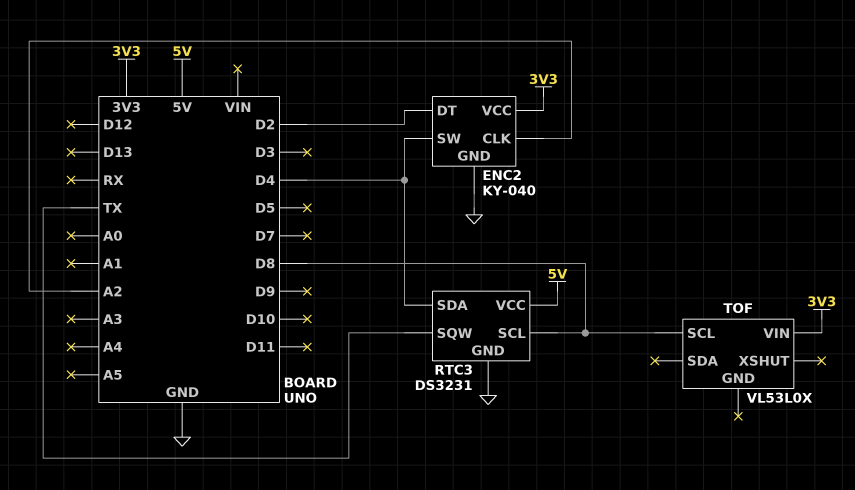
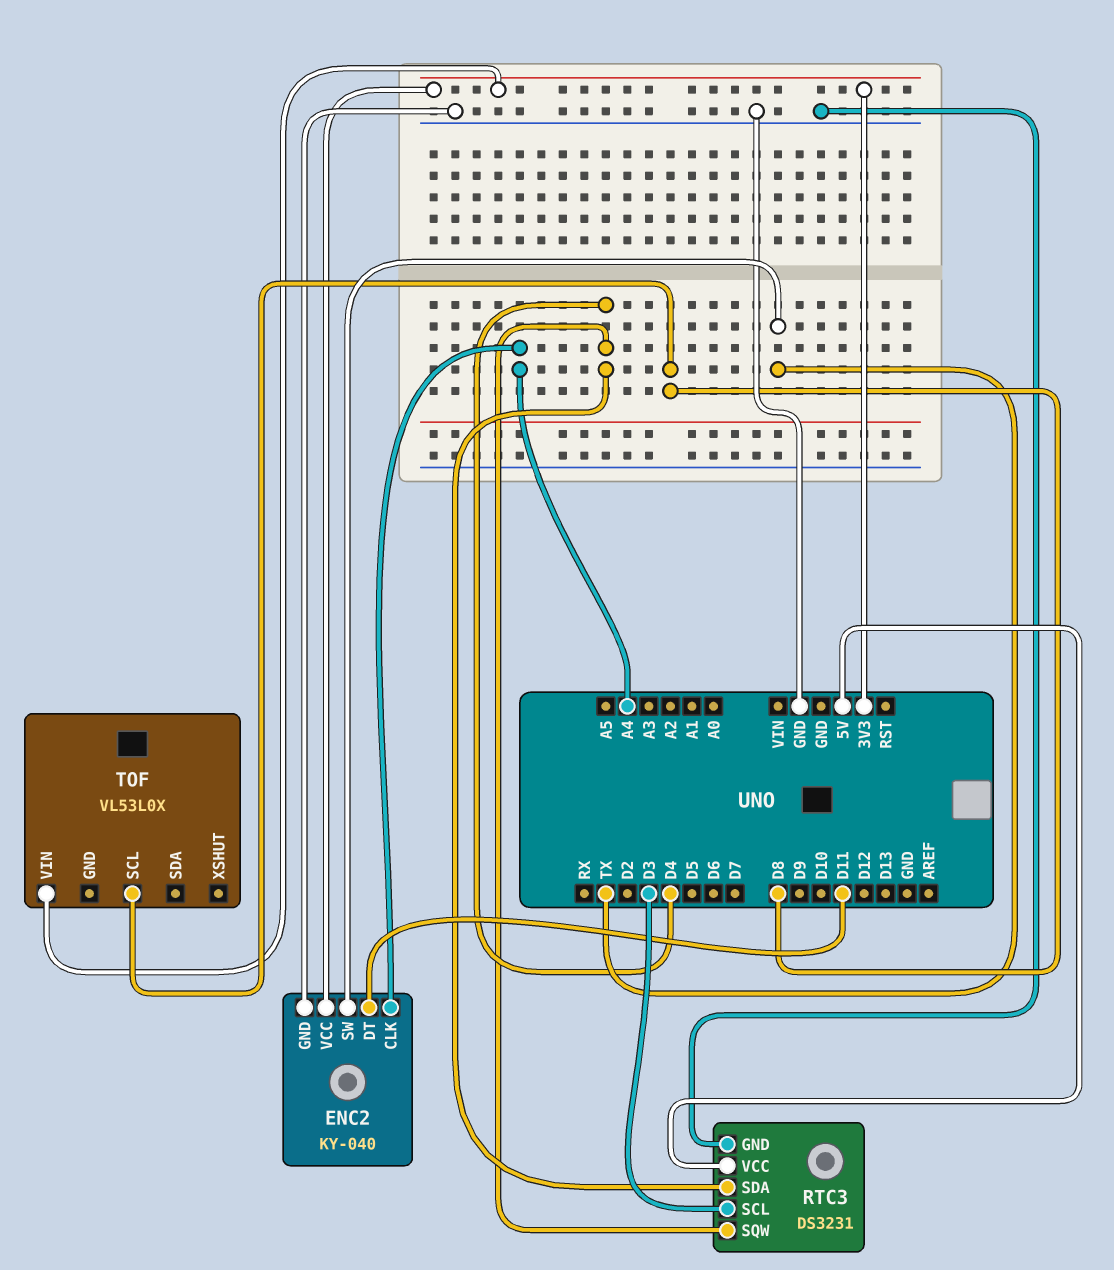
ENC2 pin CLK: A2 -> A4
ENC2 pin DT: D2 -> D11
ENC2 pin SW: D4 -> TX
RTC3 pin SCL: D8 -> D3
RTC3 pin SQW: TX -> D4

